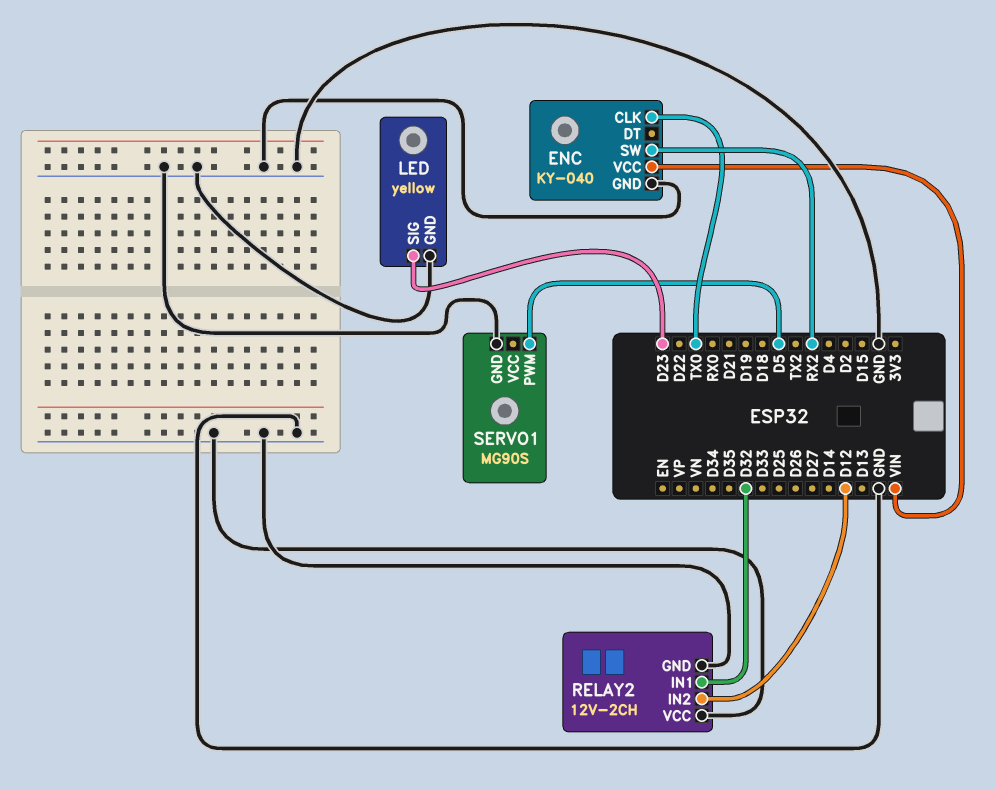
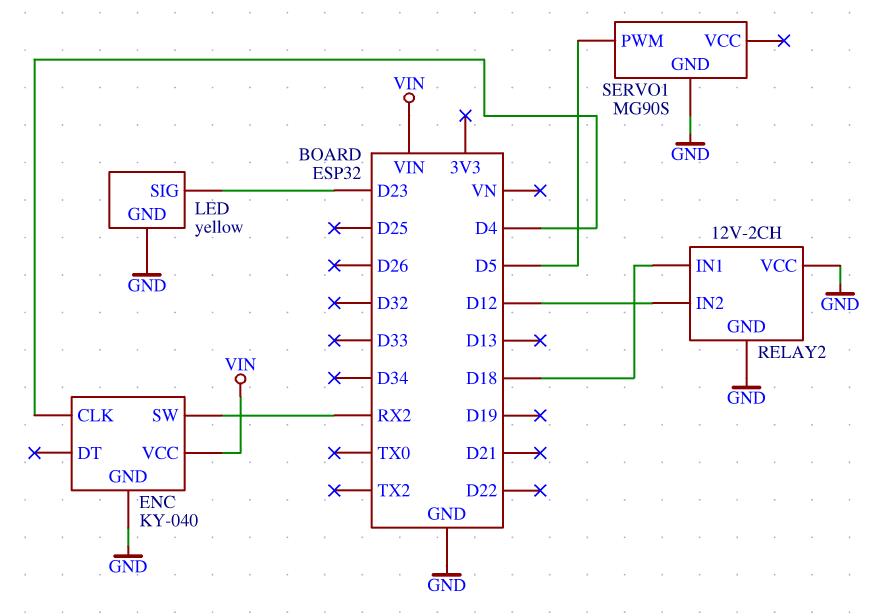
ENC pin CLK: TX0 -> D4
RELAY2 pin IN1: D32 -> D18

